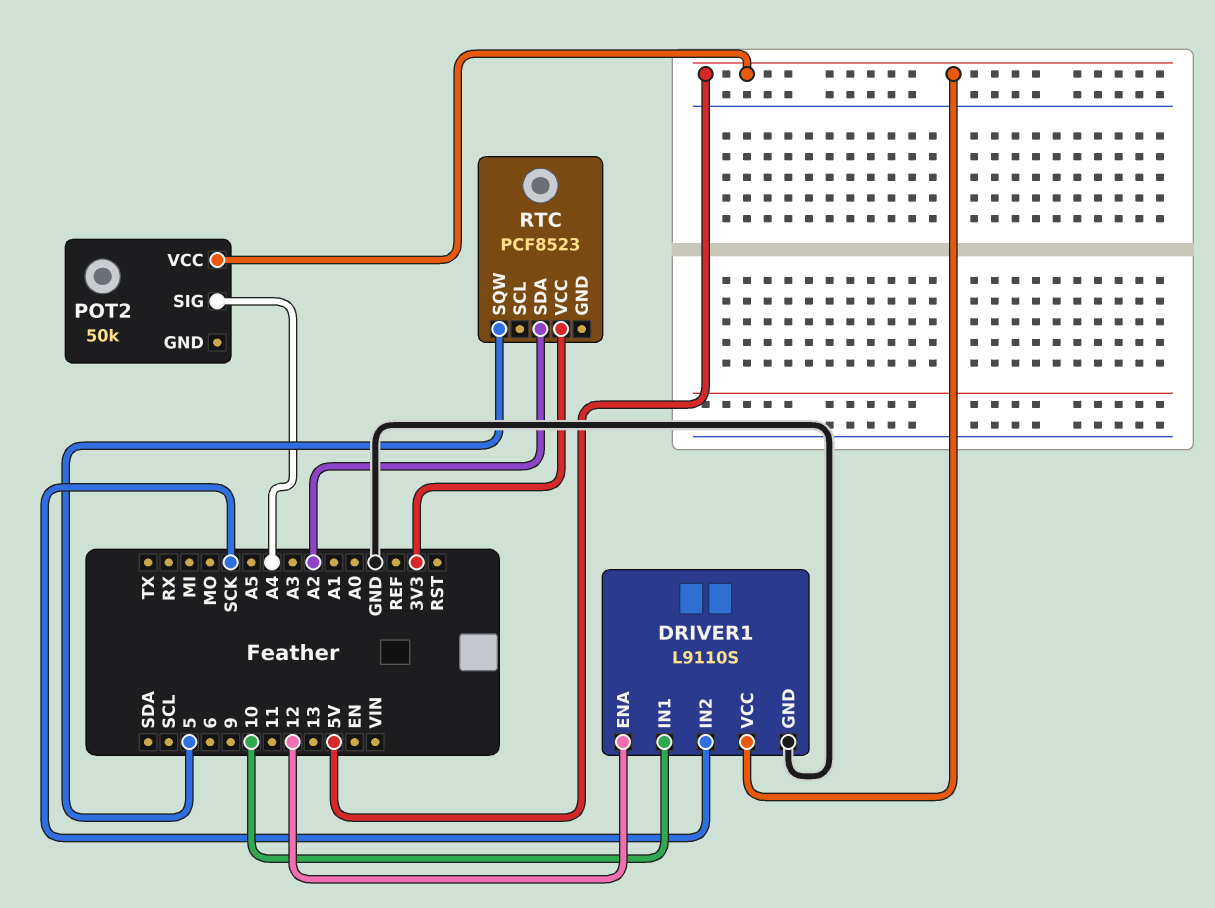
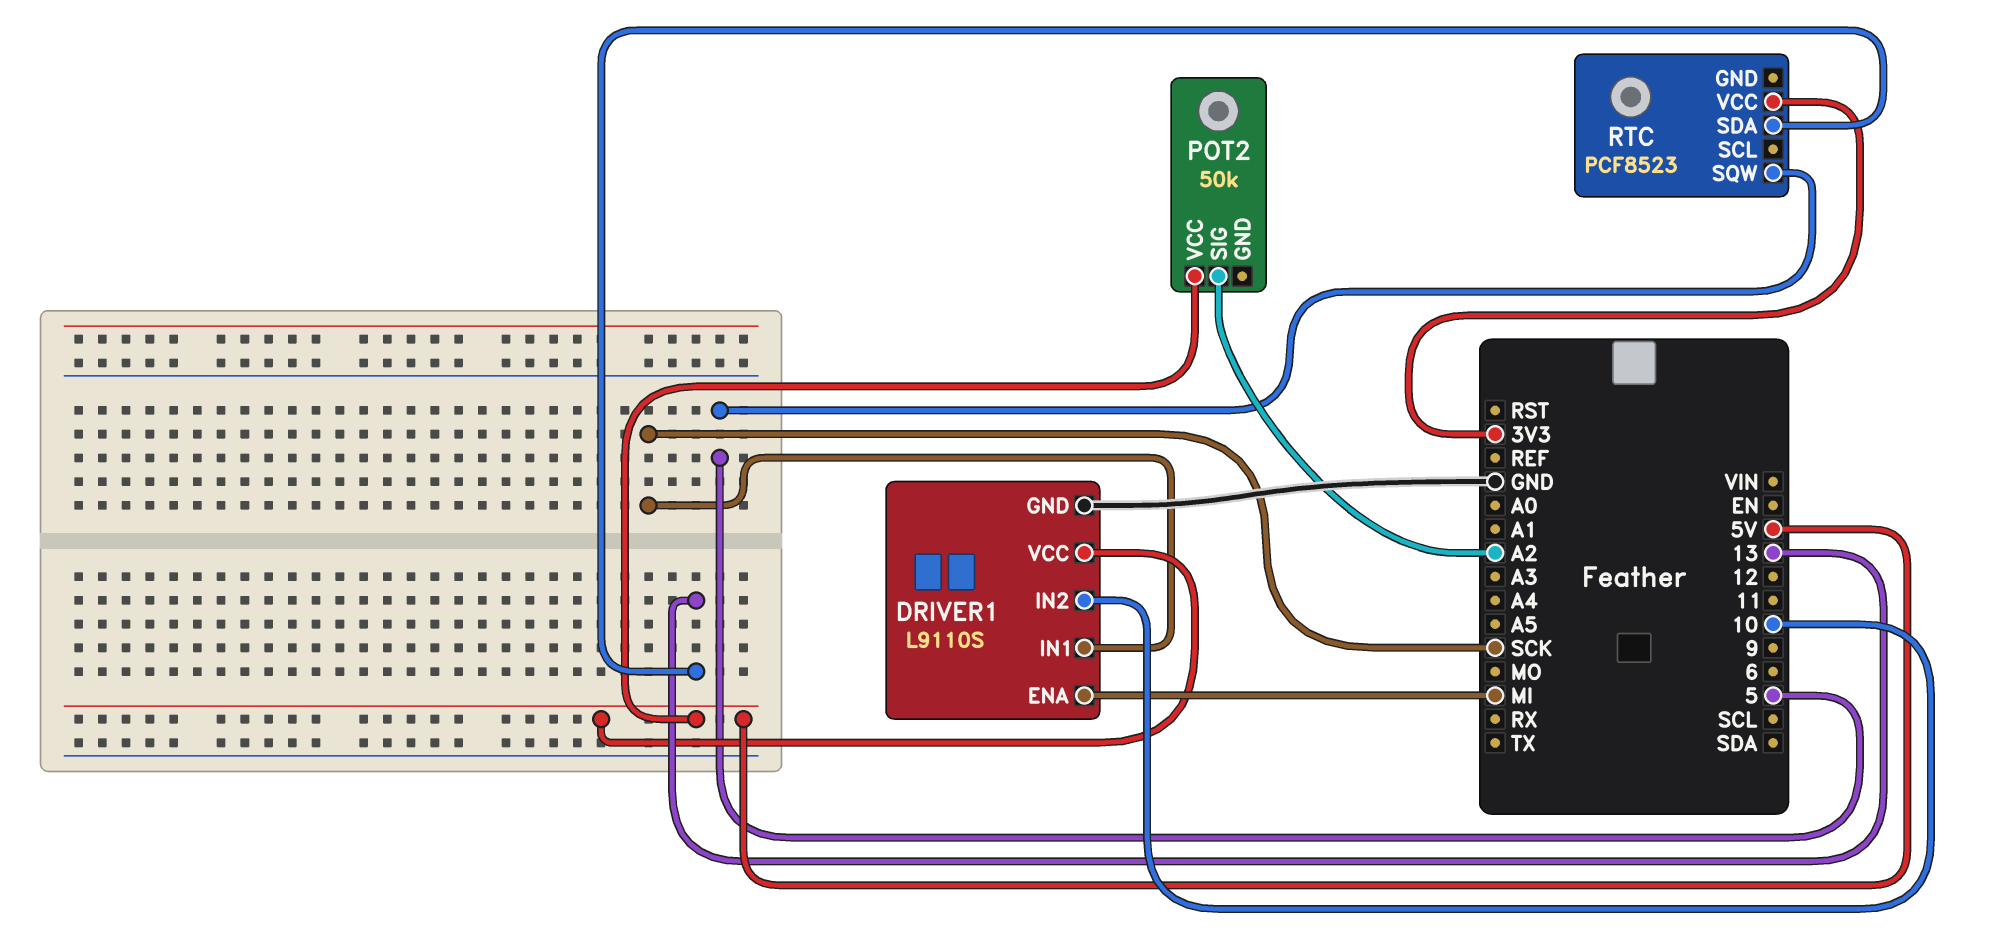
DRIVER1 pin ENA: 12 -> MI
DRIVER1 pin IN1: 10 -> SCK
DRIVER1 pin IN2: SCK -> 10
POT2 pin SIG: A4 -> A2
RTC pin SDA: A2 -> 13

